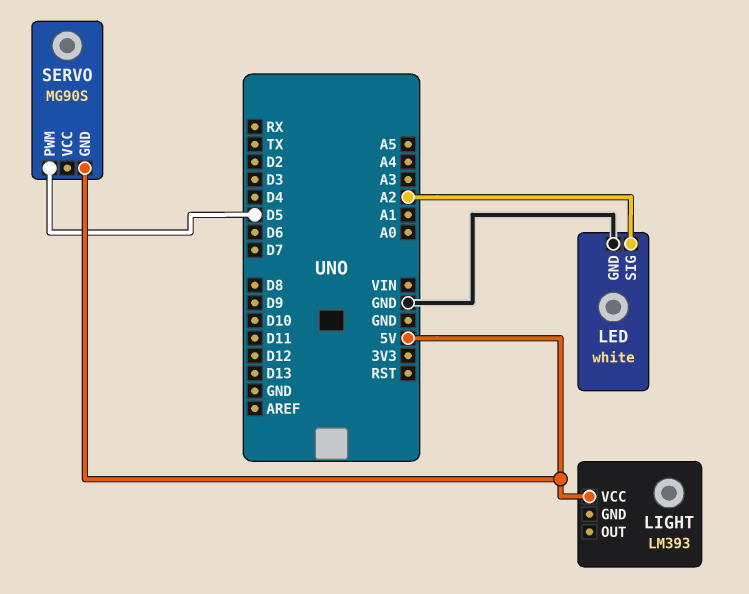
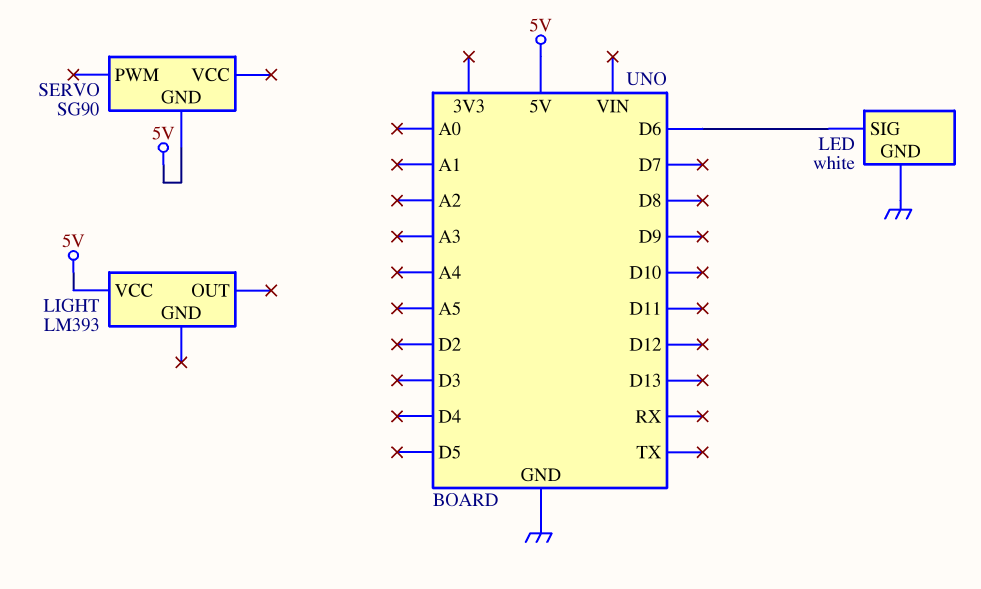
LED pin SIG: A2 -> D6
SERVO: MG90S -> SG90
SERVO pin PWM: D5 -> none

